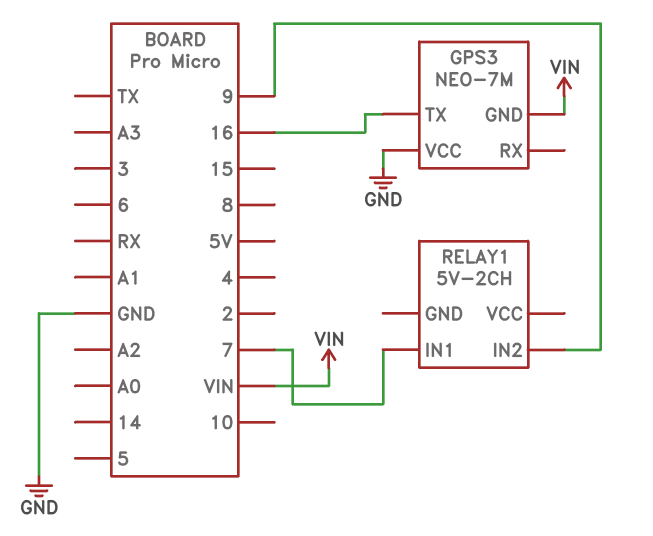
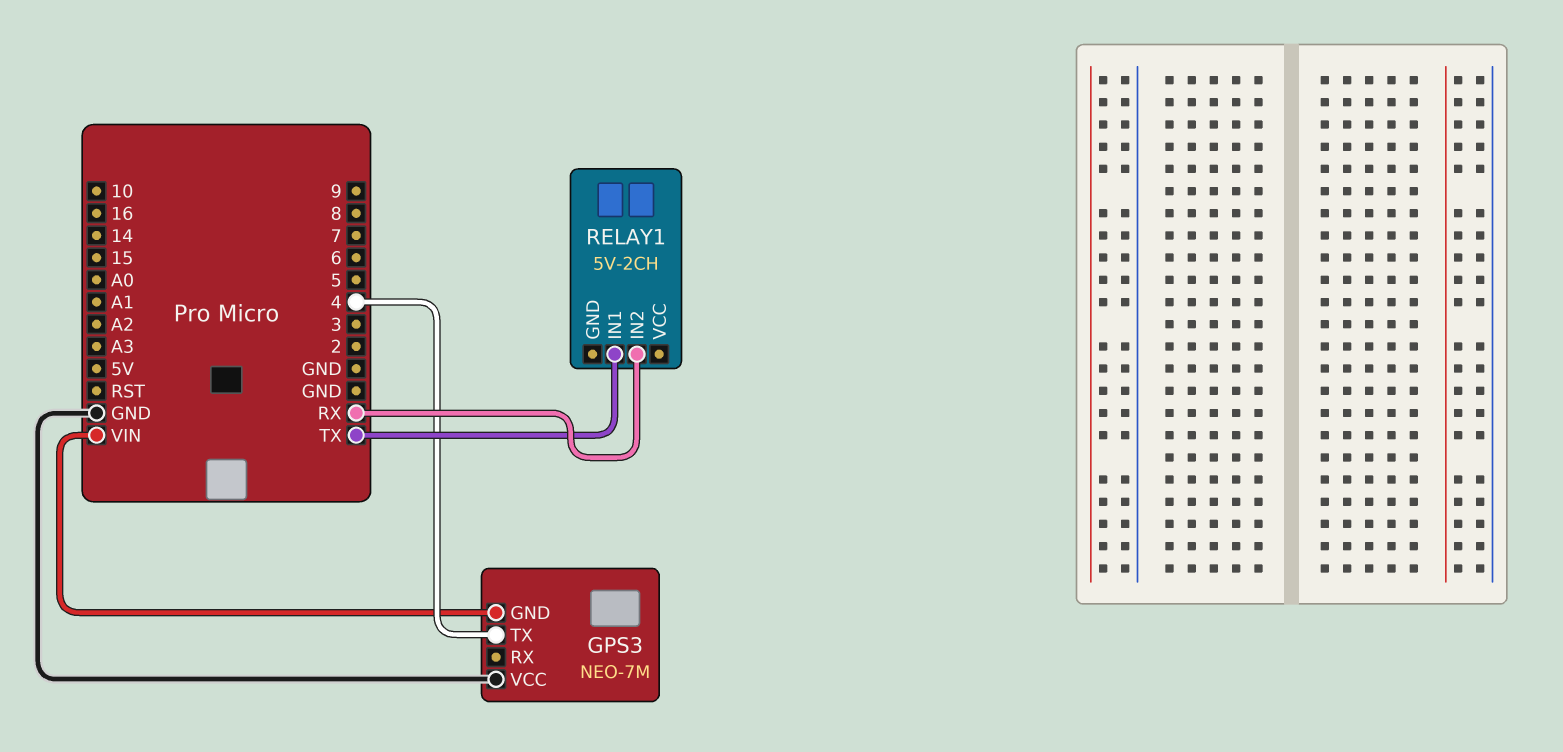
GPS3 pin TX: 16 -> 4
RELAY1 pin IN1: 7 -> TX
RELAY1 pin IN2: 9 -> RX

